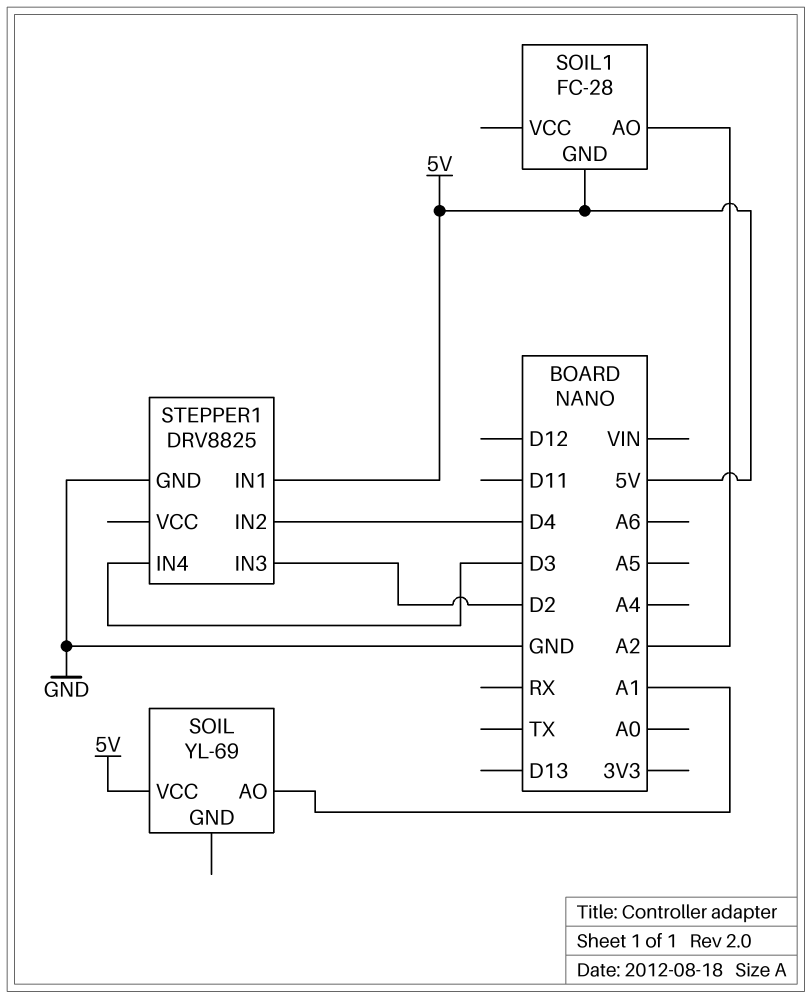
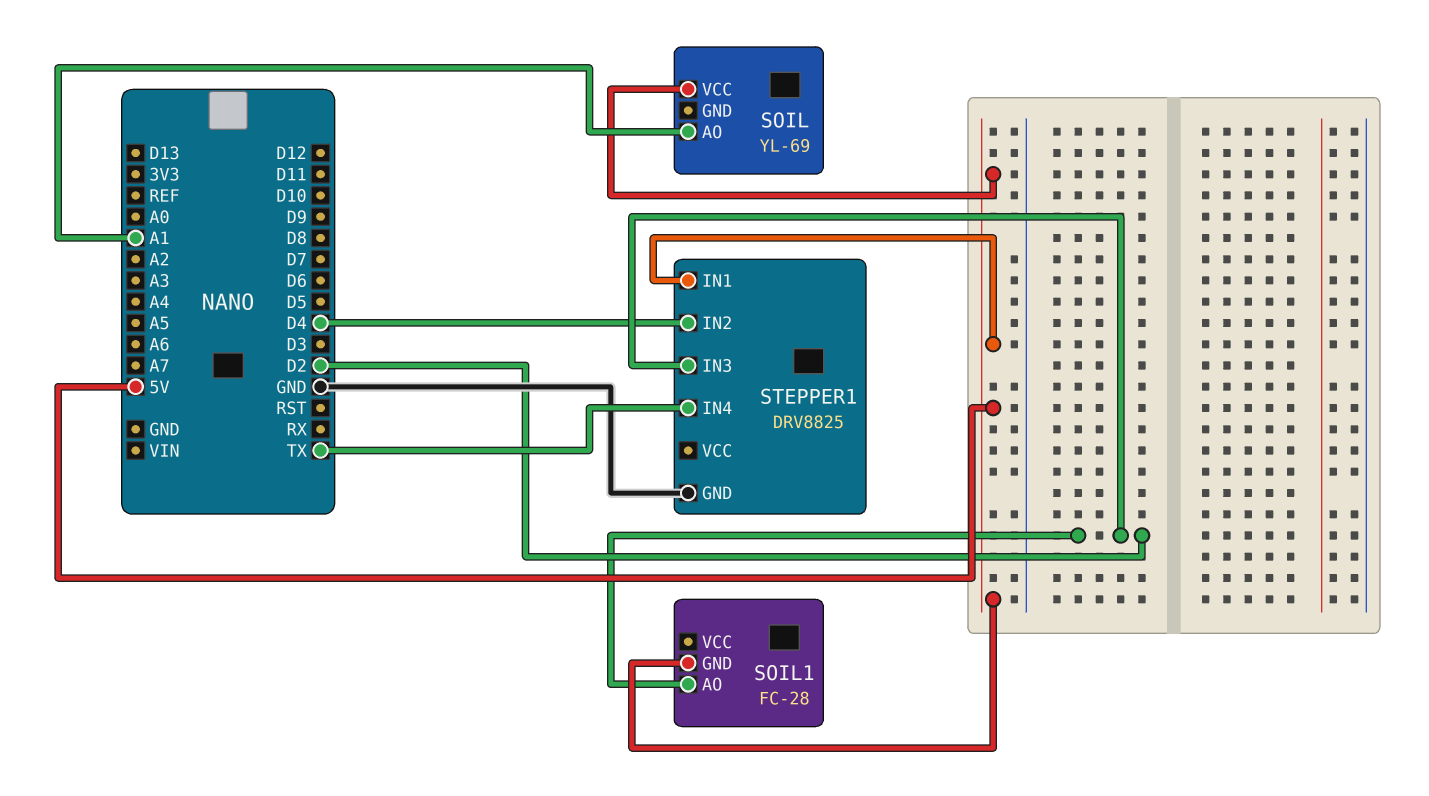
SOIL1 pin AO: A2 -> D2
STEPPER1 pin IN4: D3 -> TX

